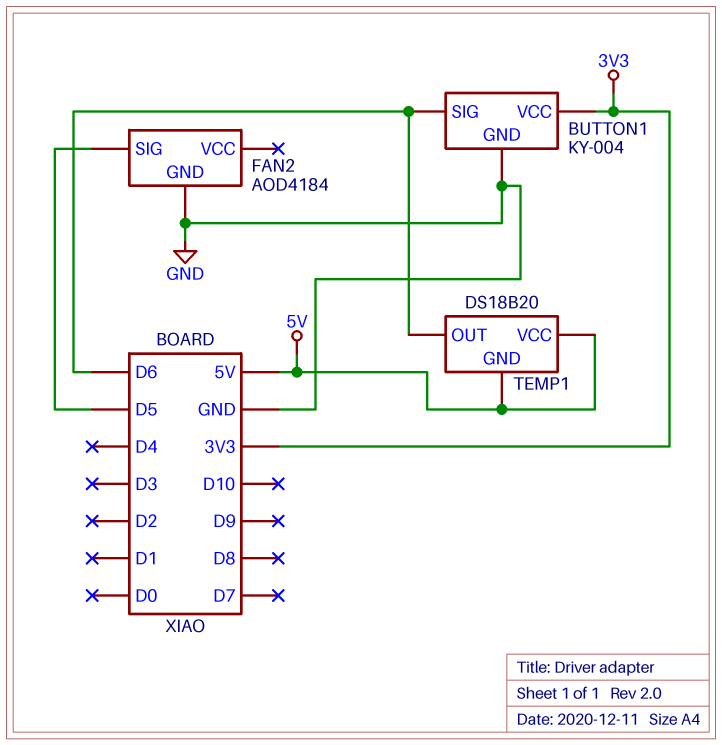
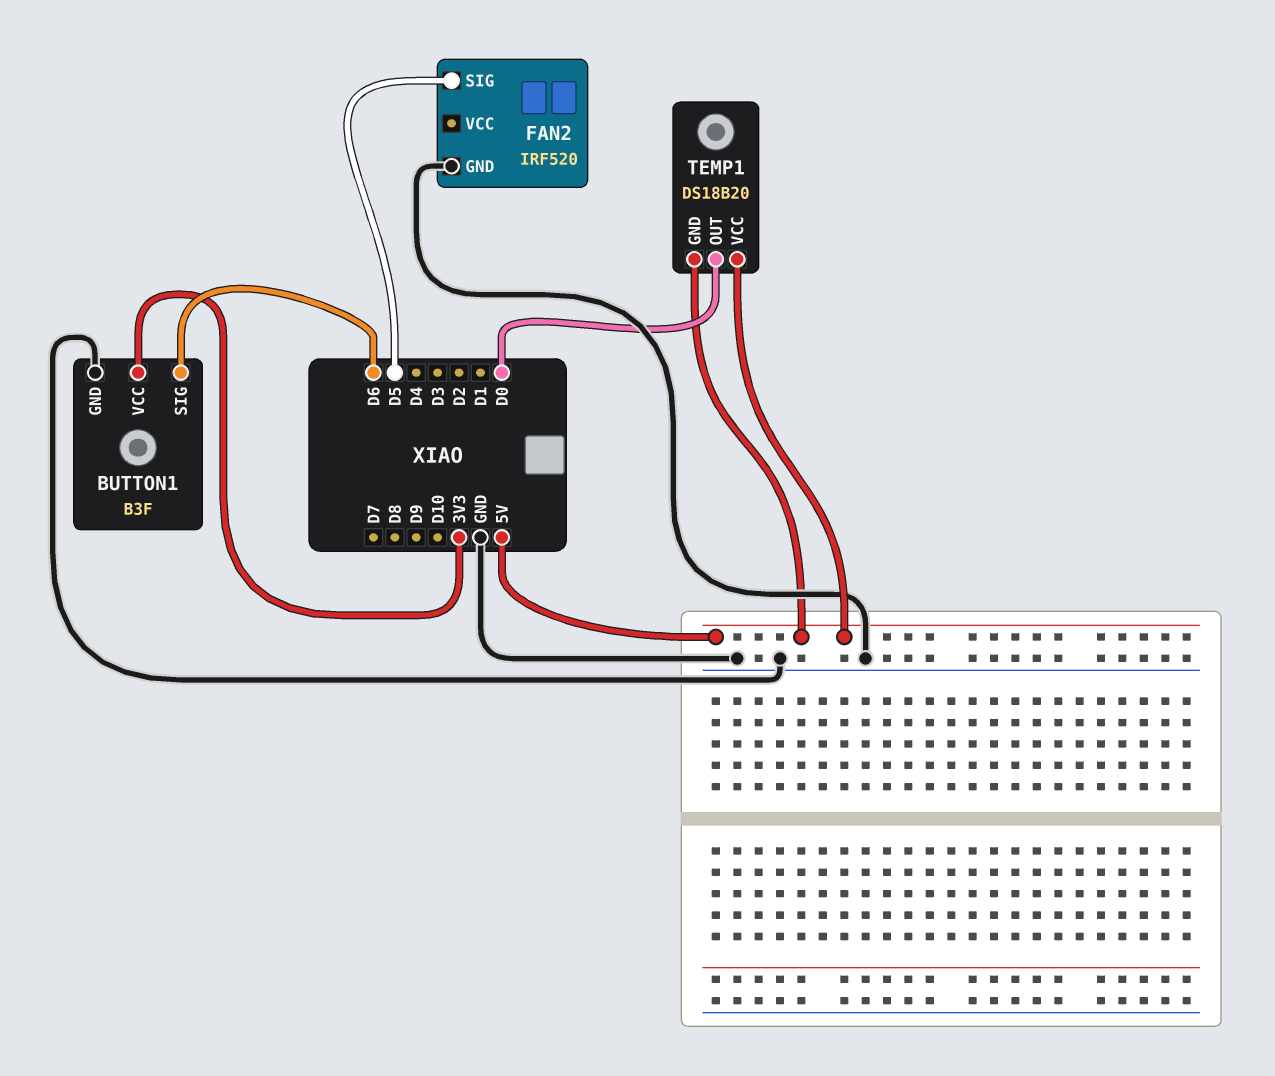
BUTTON1: KY-004 -> B3F
FAN2: AOD4184 -> IRF520
TEMP1 pin OUT: D6 -> D0

